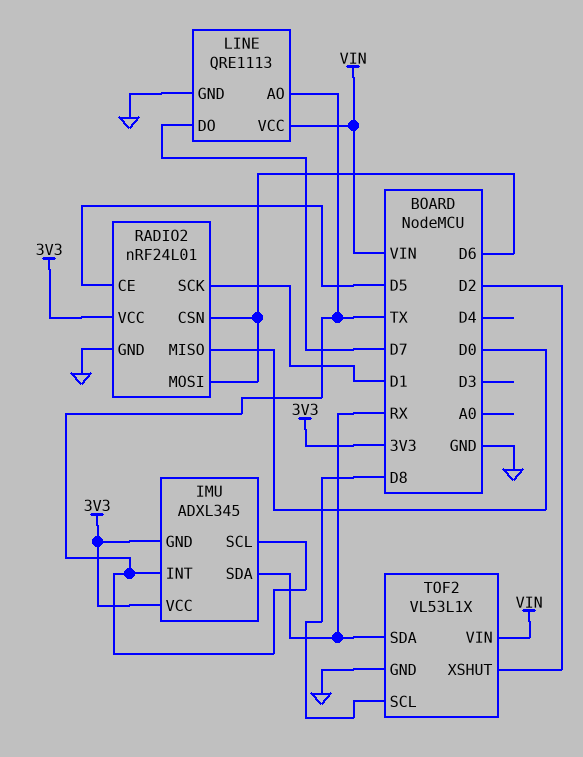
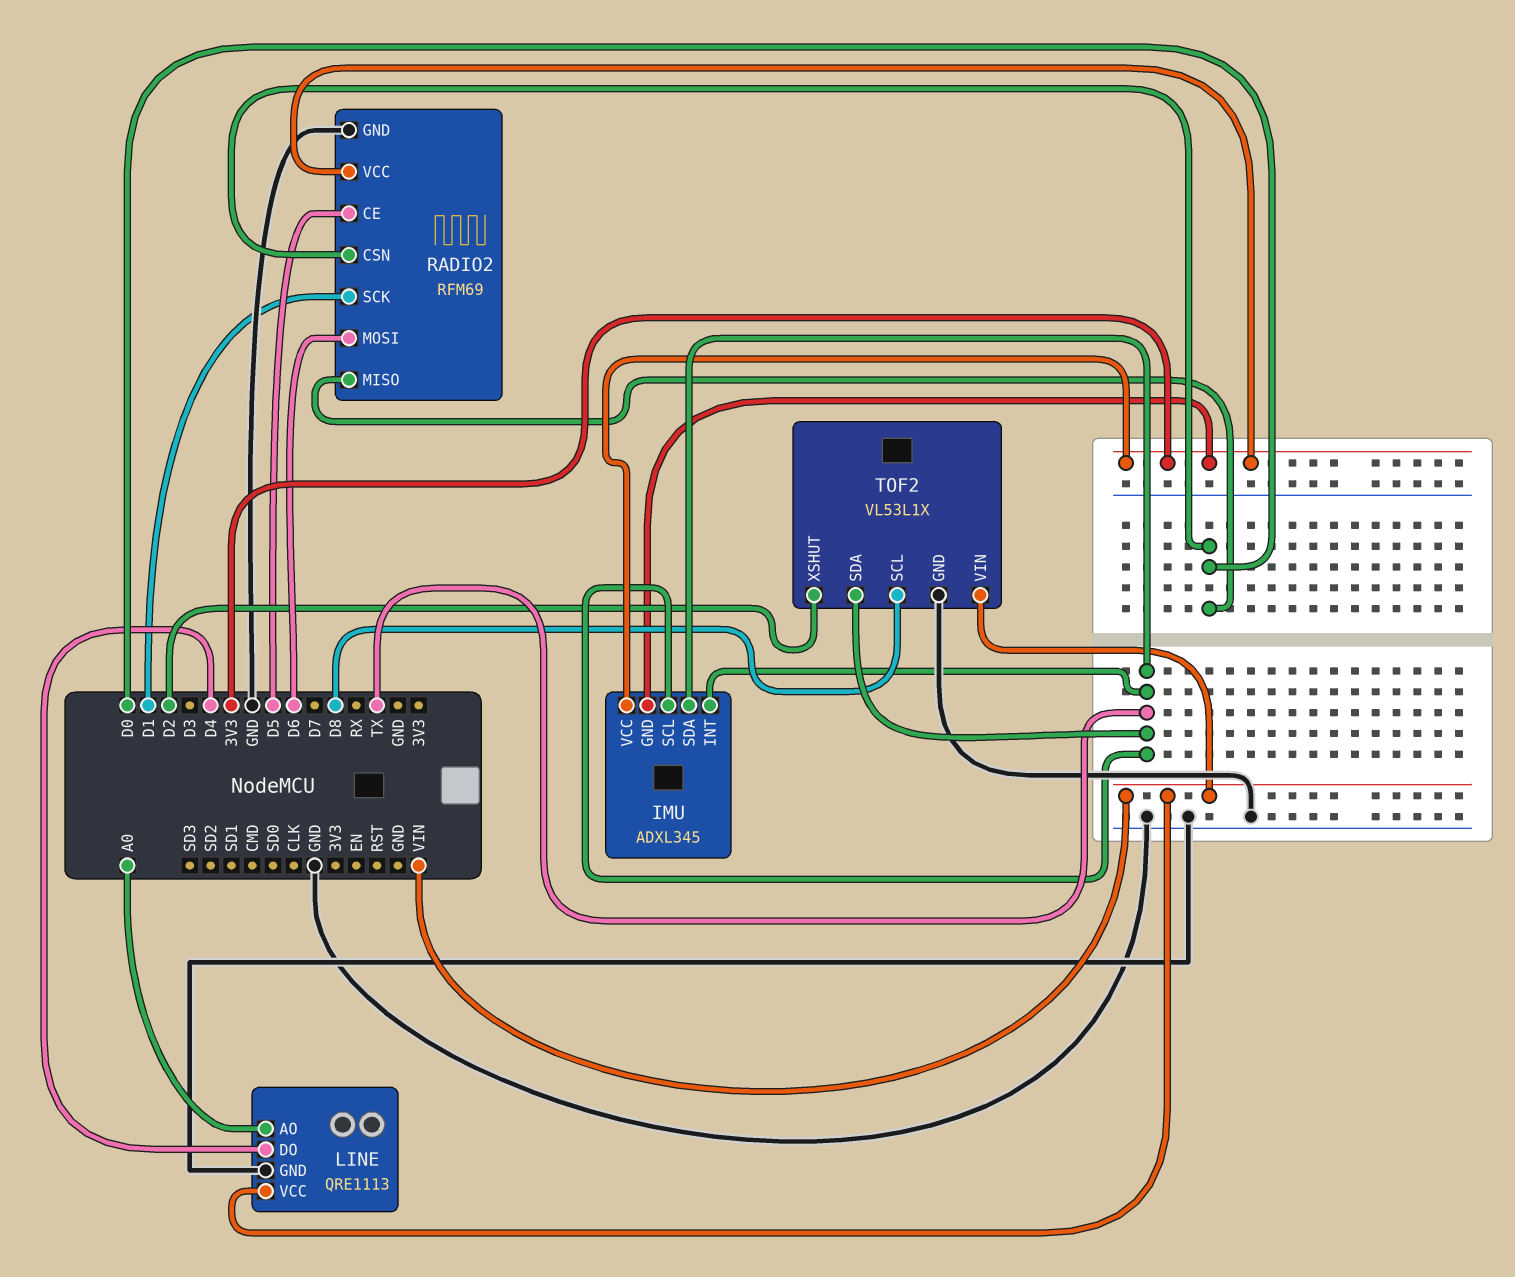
IMU pin SDA: RX -> TX
LINE pin AO: TX -> A0
LINE pin DO: D7 -> D4
RADIO2: nRF24L01 -> RFM69
RADIO2 pin CSN: D6 -> D0
TOF2 pin SDA: RX -> TX

